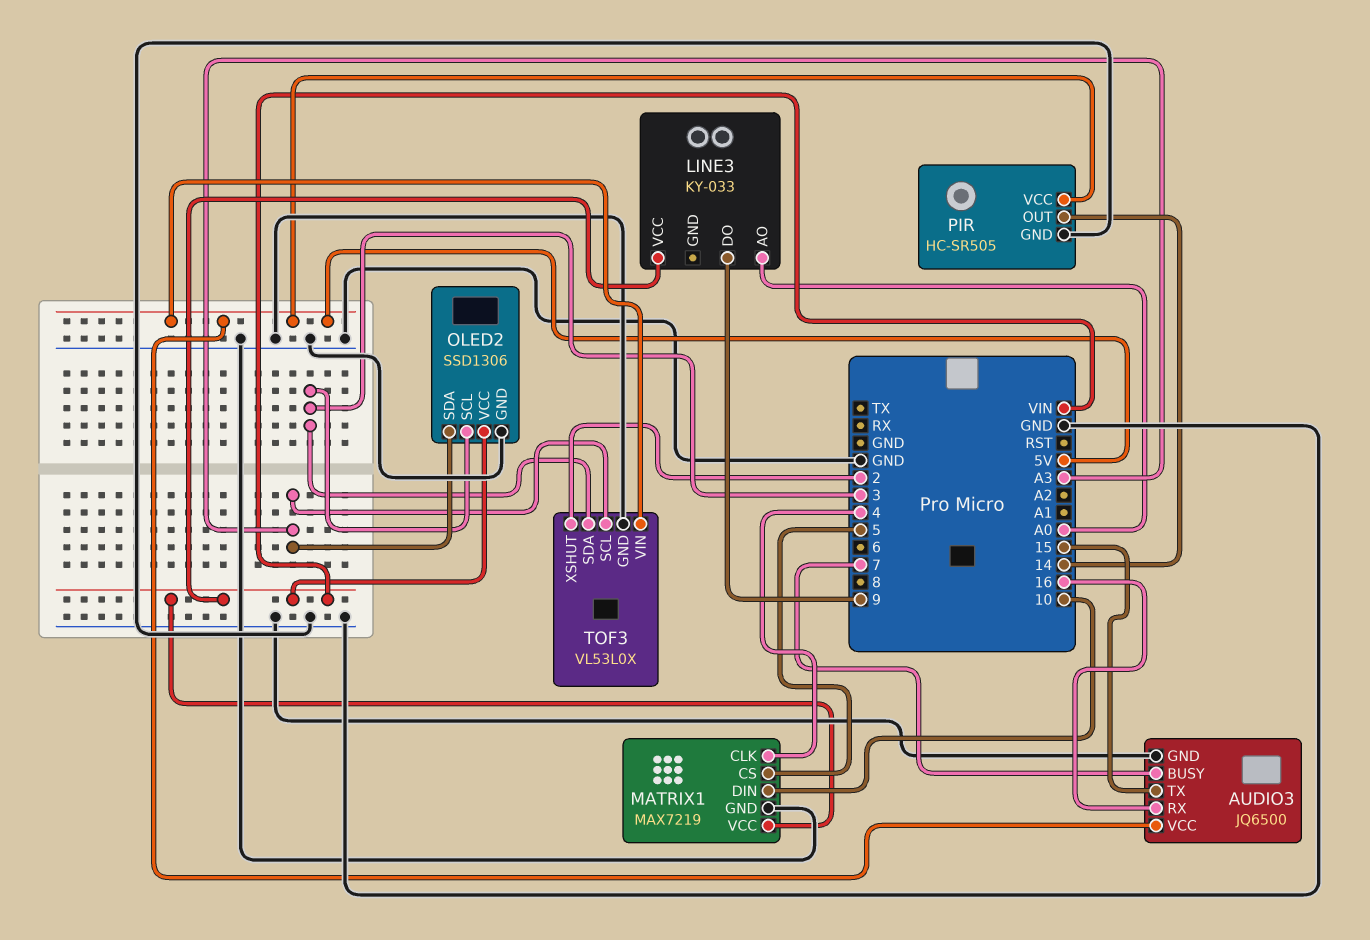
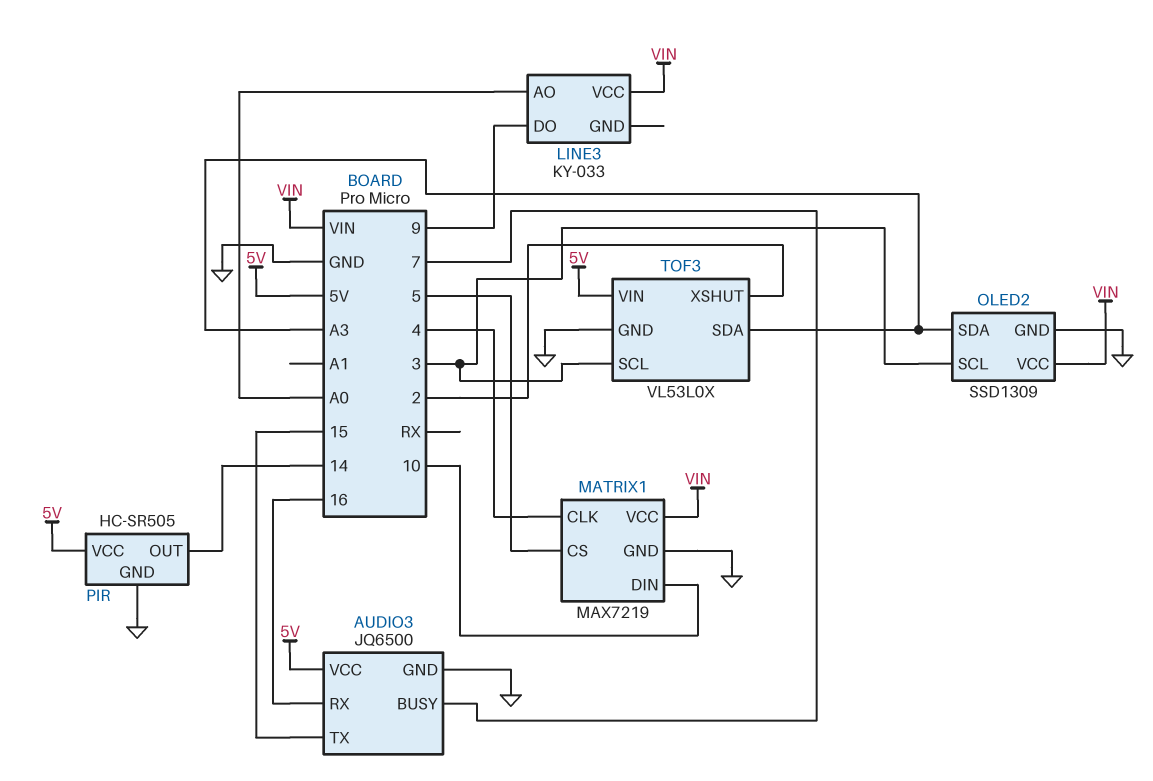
OLED2: SSD1306 -> SSD1309
TOF3 pin SCL: A3 -> 3
TOF3 pin SDA: 3 -> A3

